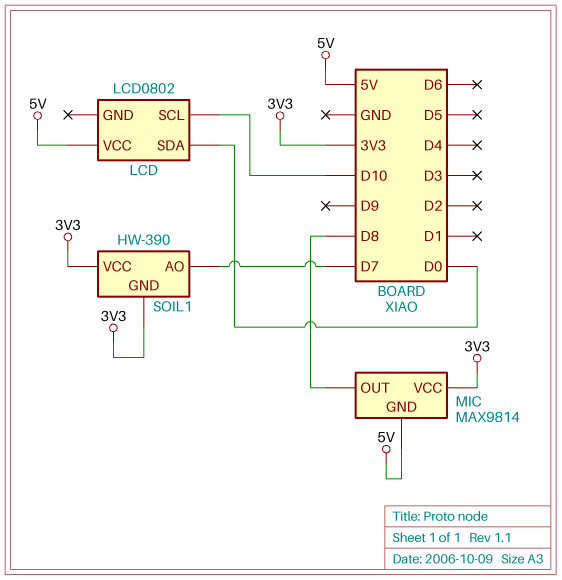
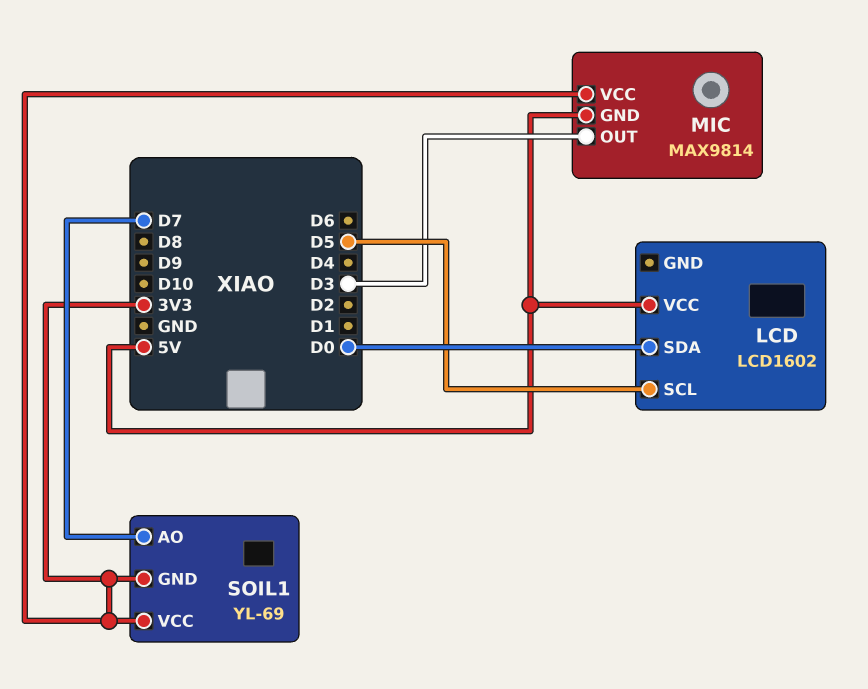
LCD: LCD0802 -> LCD1602
LCD pin SCL: D10 -> D5
MIC pin OUT: D8 -> D3
SOIL1: HW-390 -> YL-69

